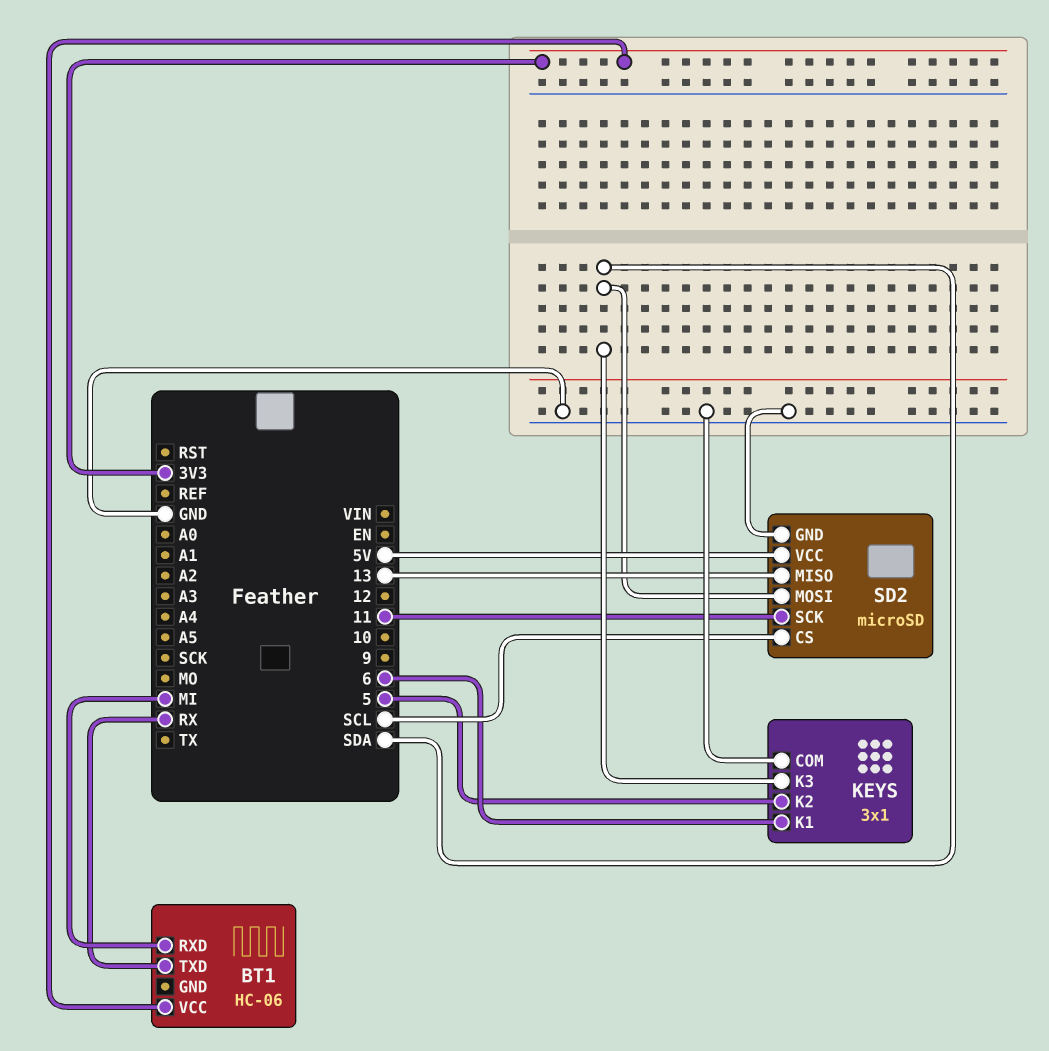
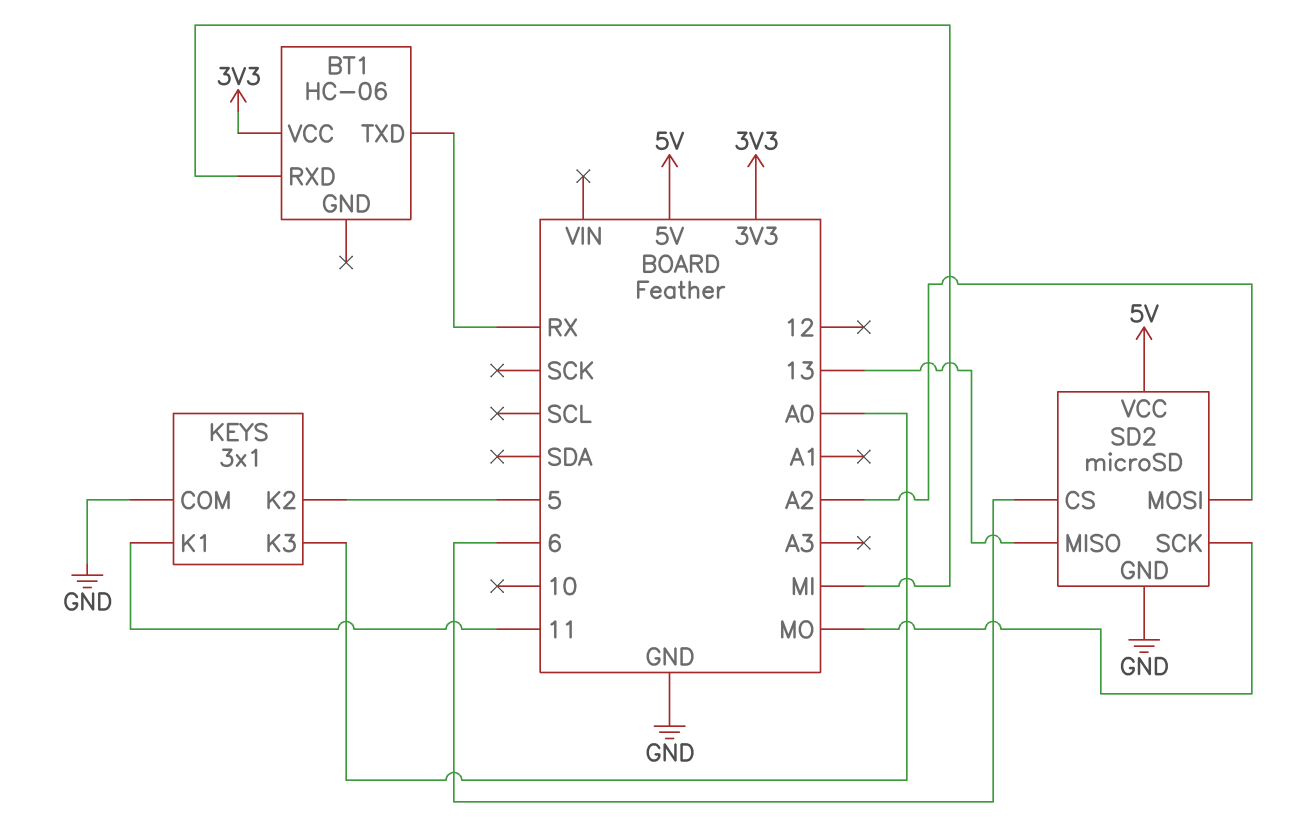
KEYS pin K1: 6 -> 11
KEYS pin K3: SDA -> A0
SD2 pin CS: SCL -> 6
SD2 pin MOSI: SDA -> A2
SD2 pin SCK: 11 -> MO

